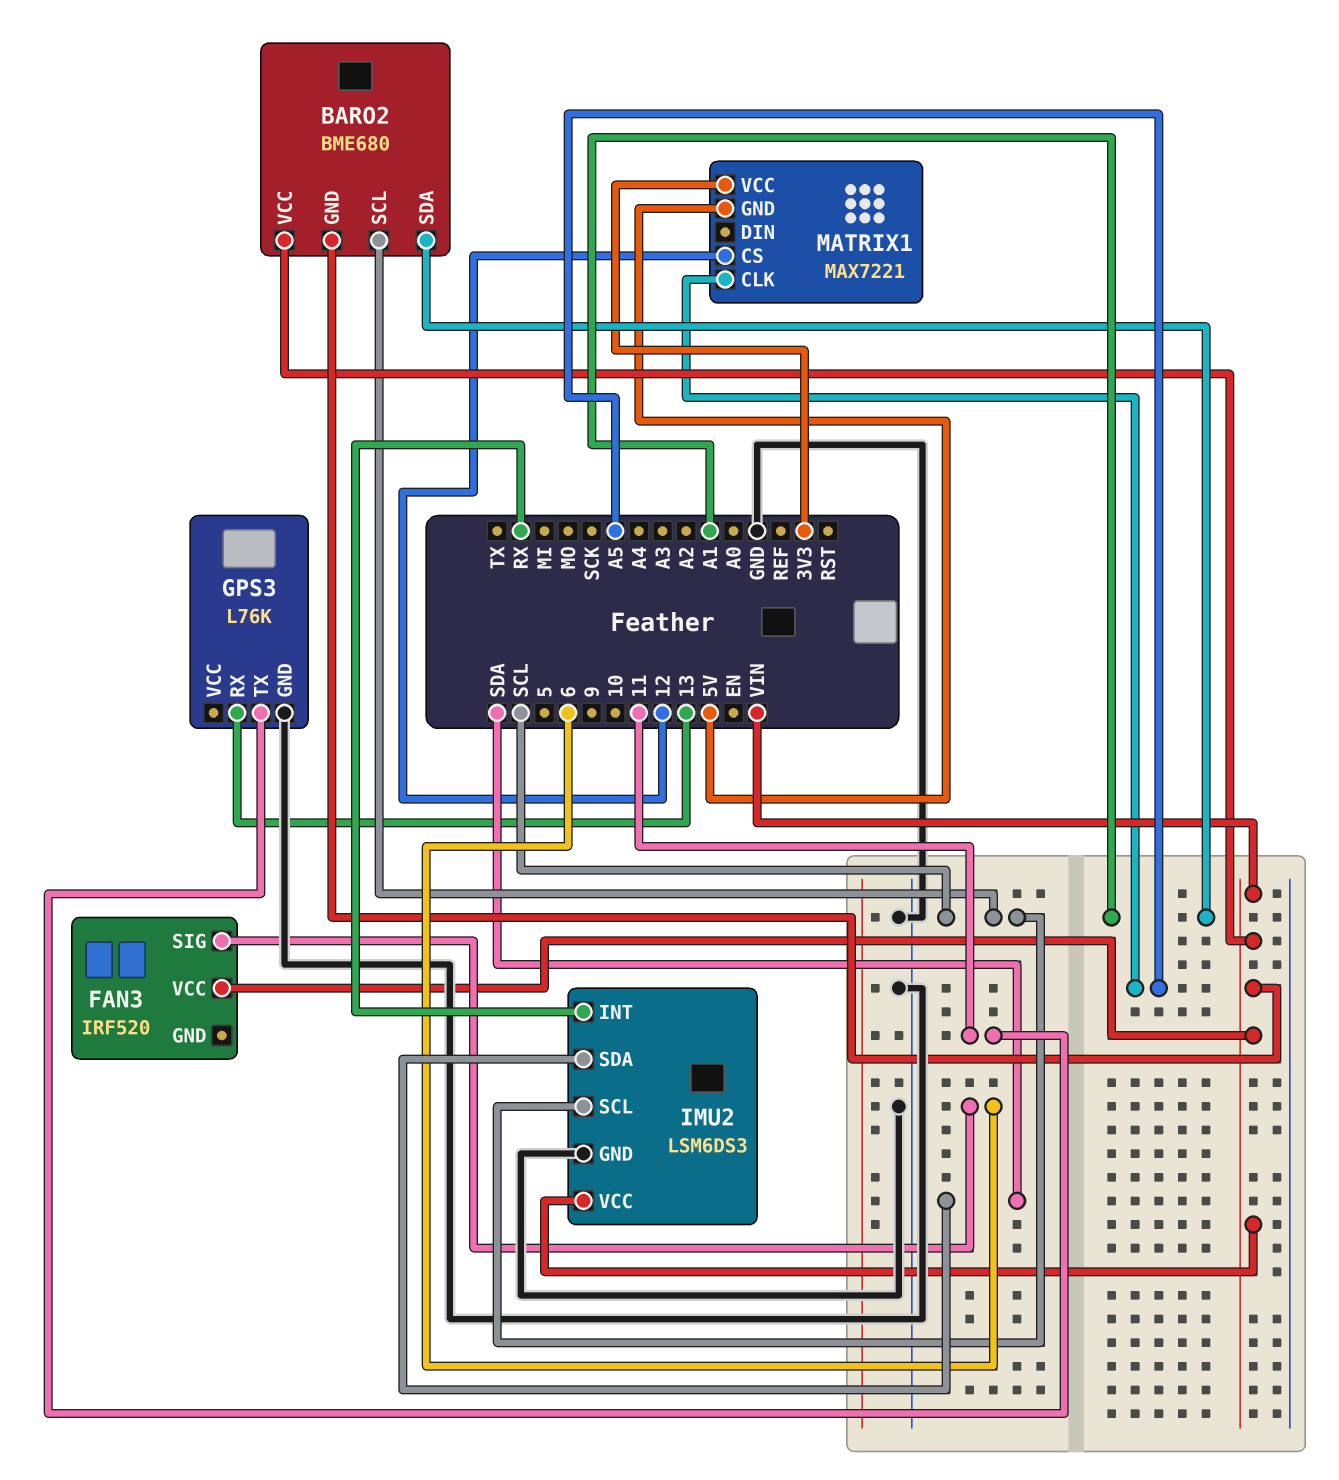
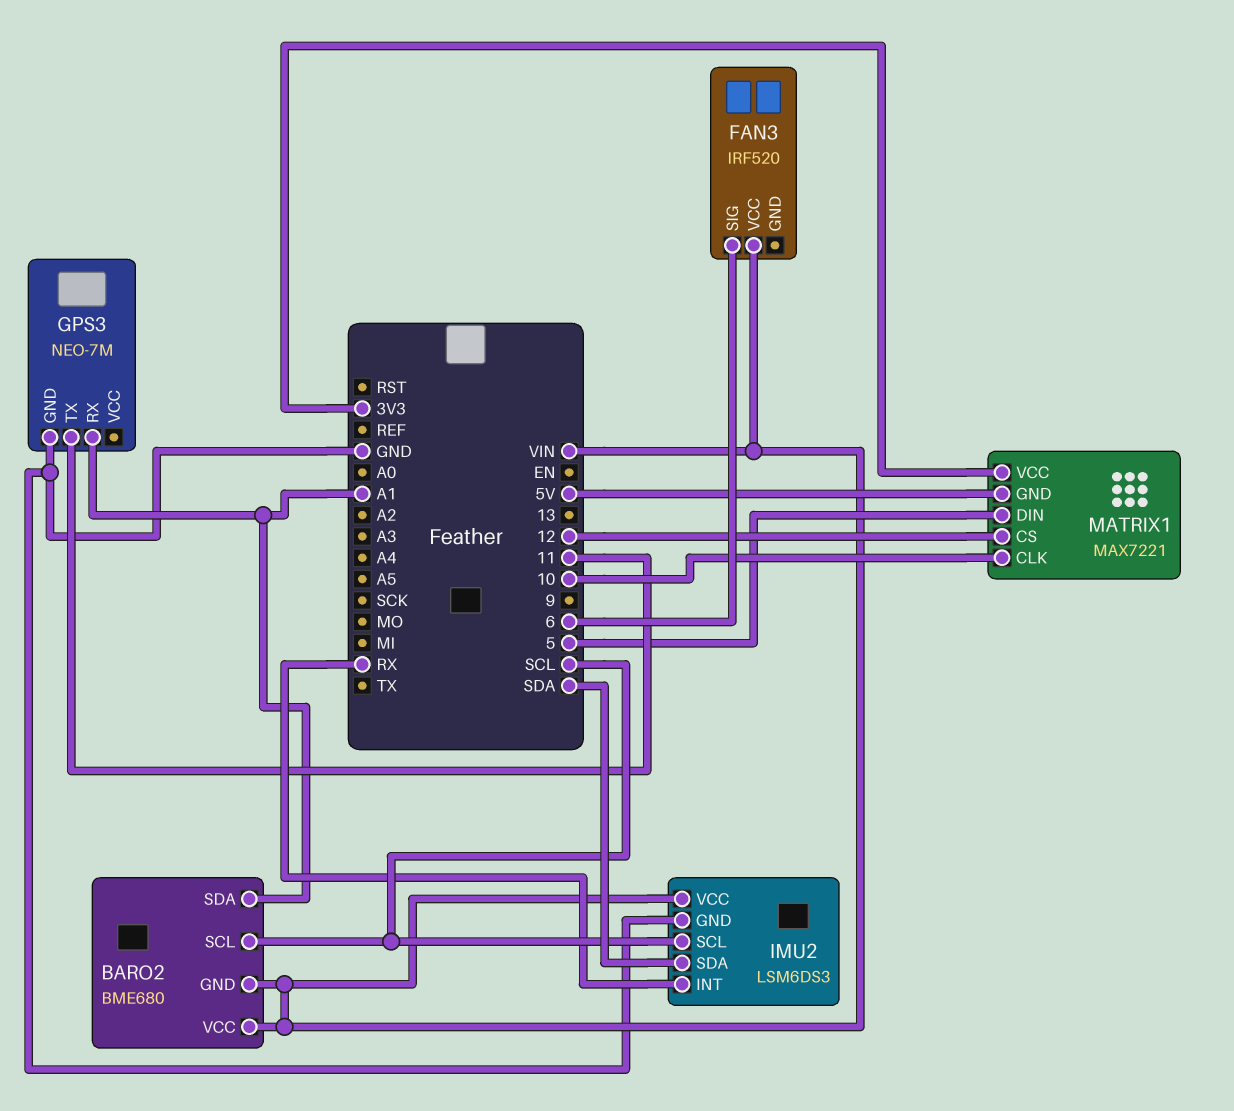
GPS3: L76K -> NEO-7M
GPS3 pin RX: 13 -> A1
MATRIX1 pin CLK: A5 -> 10
MATRIX1 pin DIN: none -> 5

